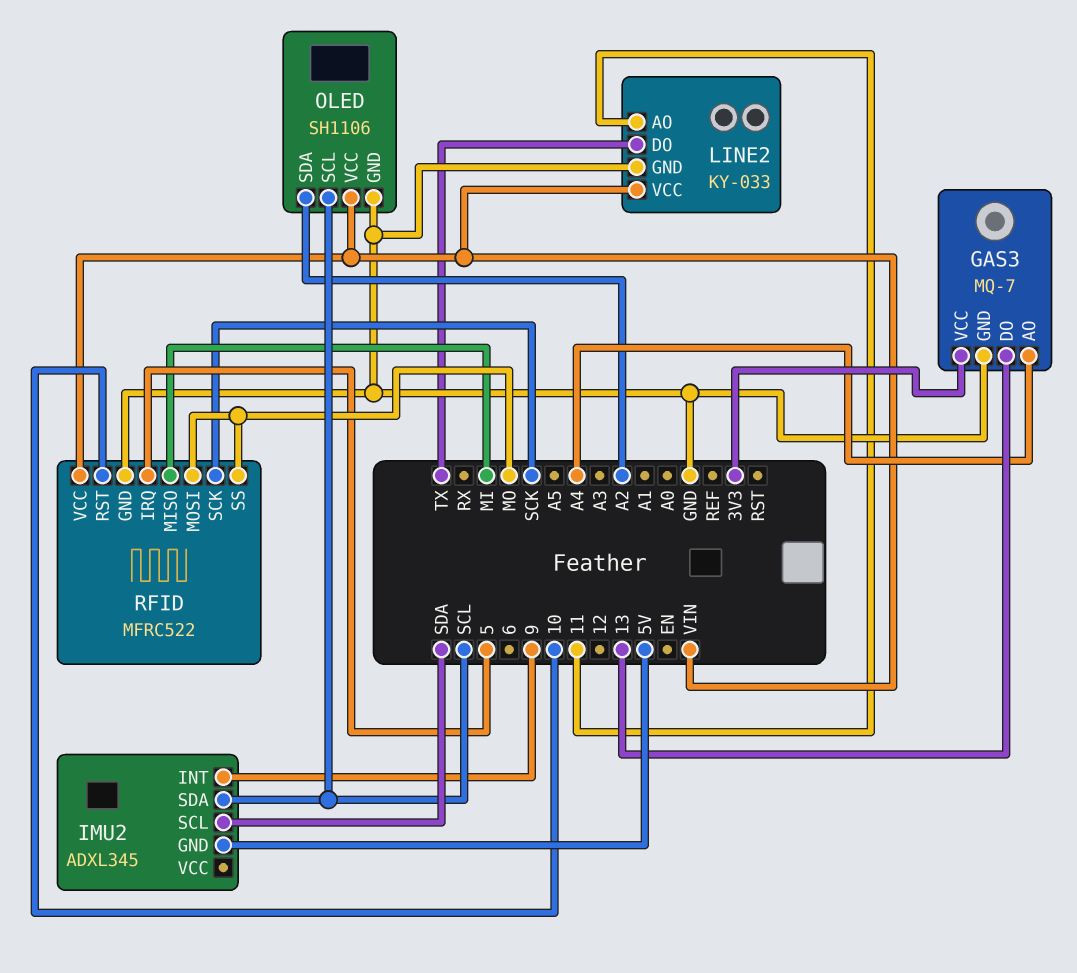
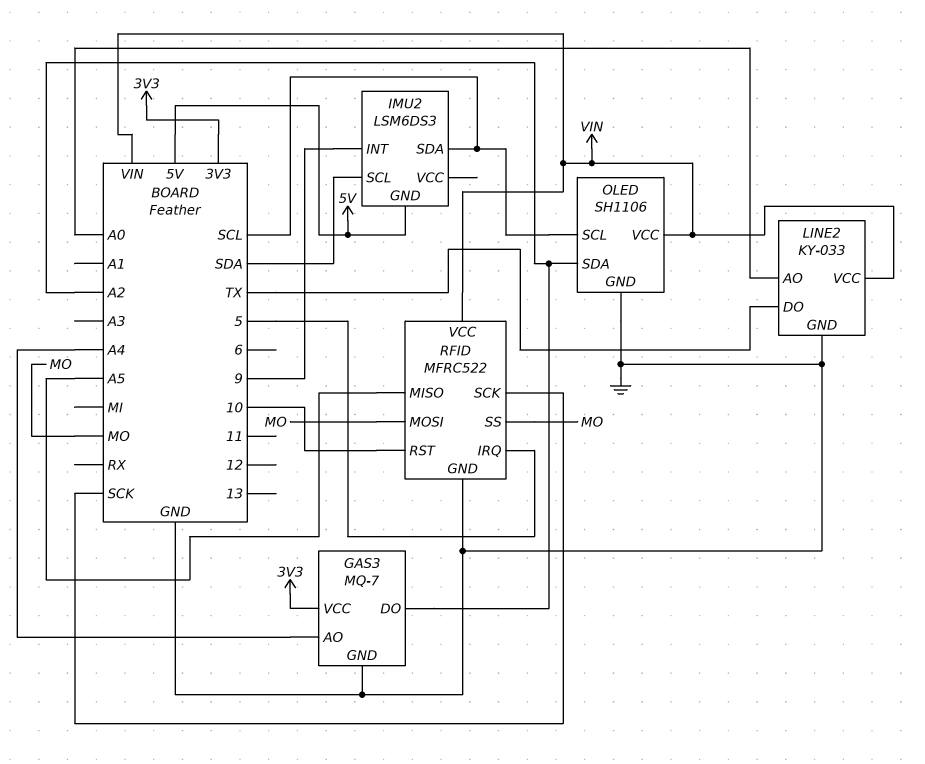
GAS3 pin DO: 13 -> A2
IMU2: ADXL345 -> LSM6DS3
LINE2 pin AO: 11 -> A0
RFID pin MISO: MI -> A5

